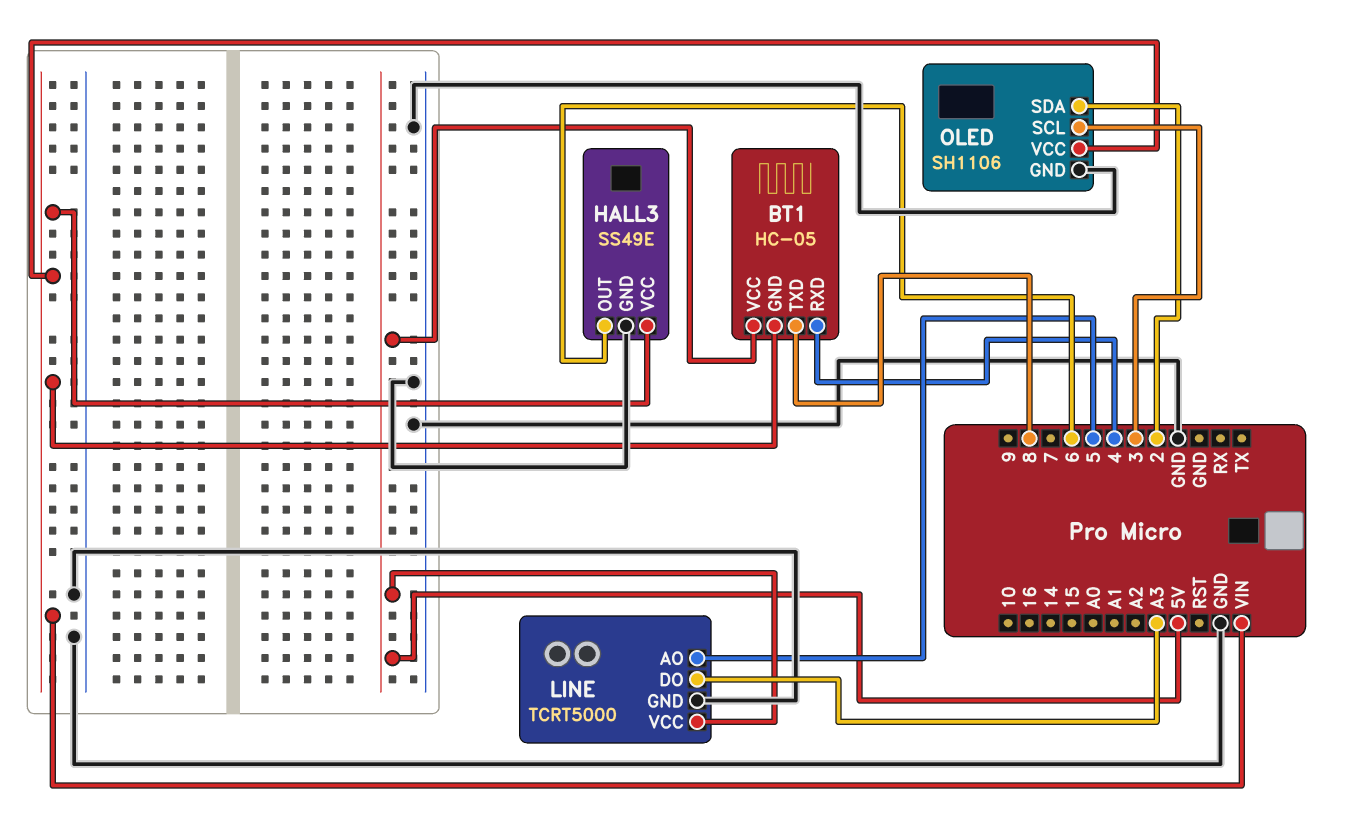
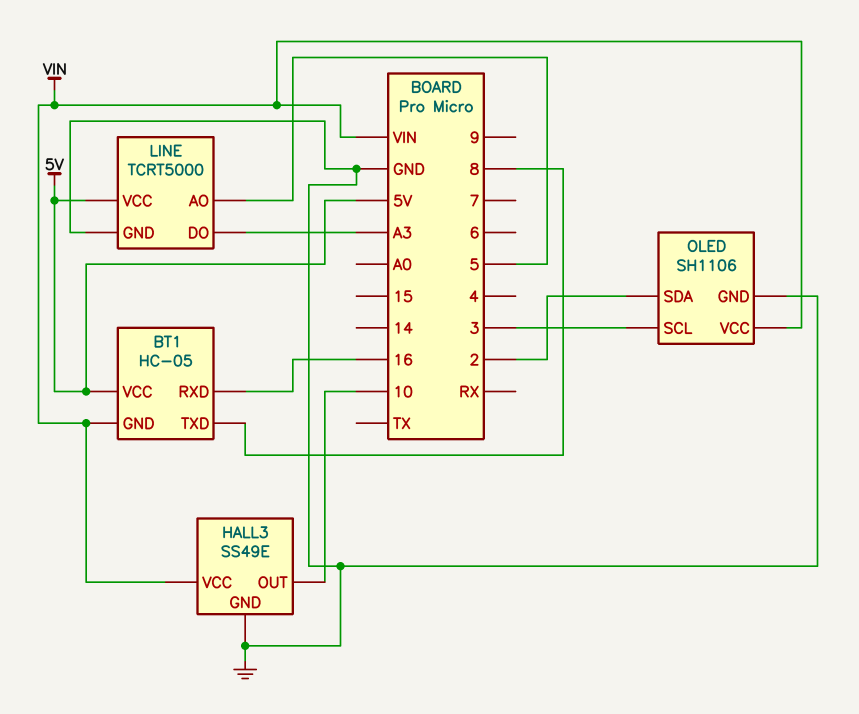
BT1 pin RXD: 4 -> 16
HALL3 pin OUT: 6 -> 10

